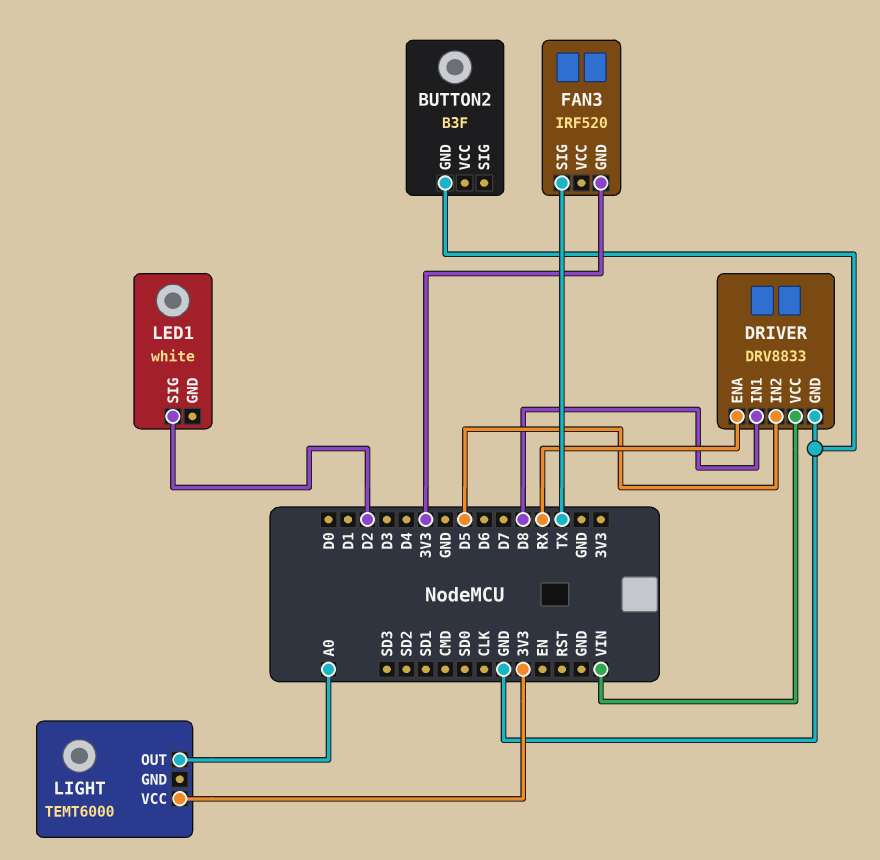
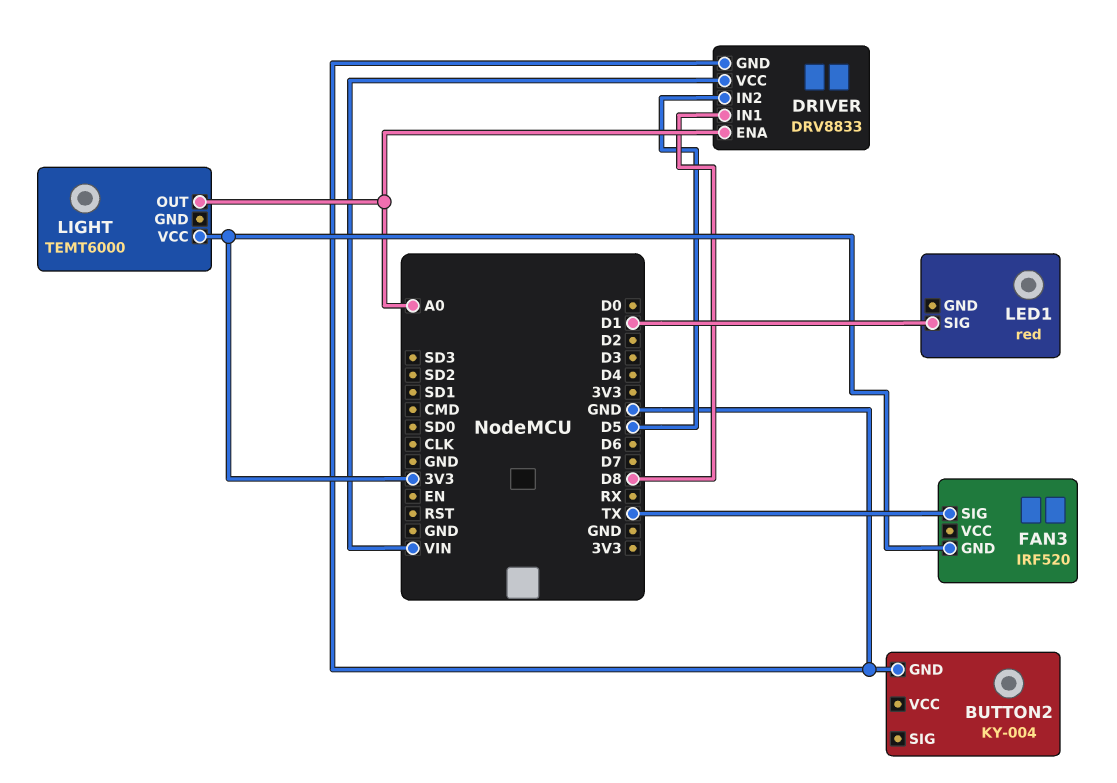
BUTTON2: B3F -> KY-004
DRIVER pin ENA: RX -> A0
LED1: white -> red
LED1 pin SIG: D2 -> D1

